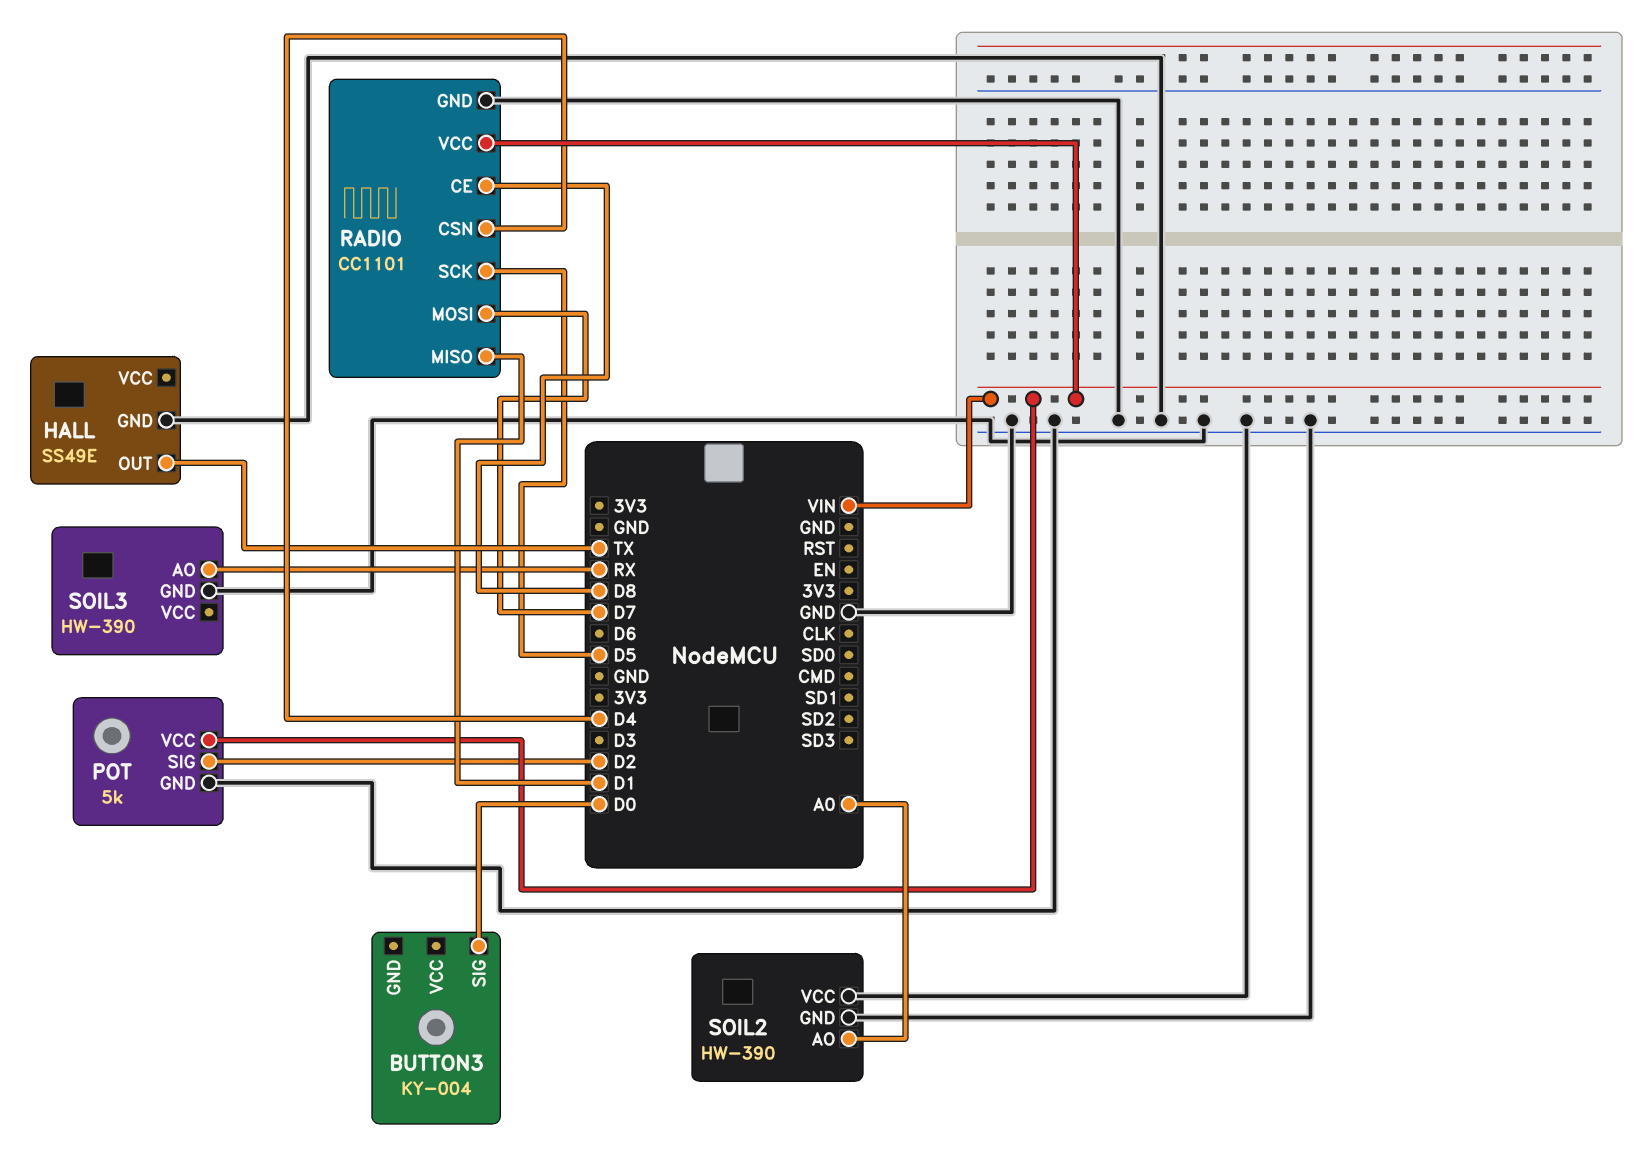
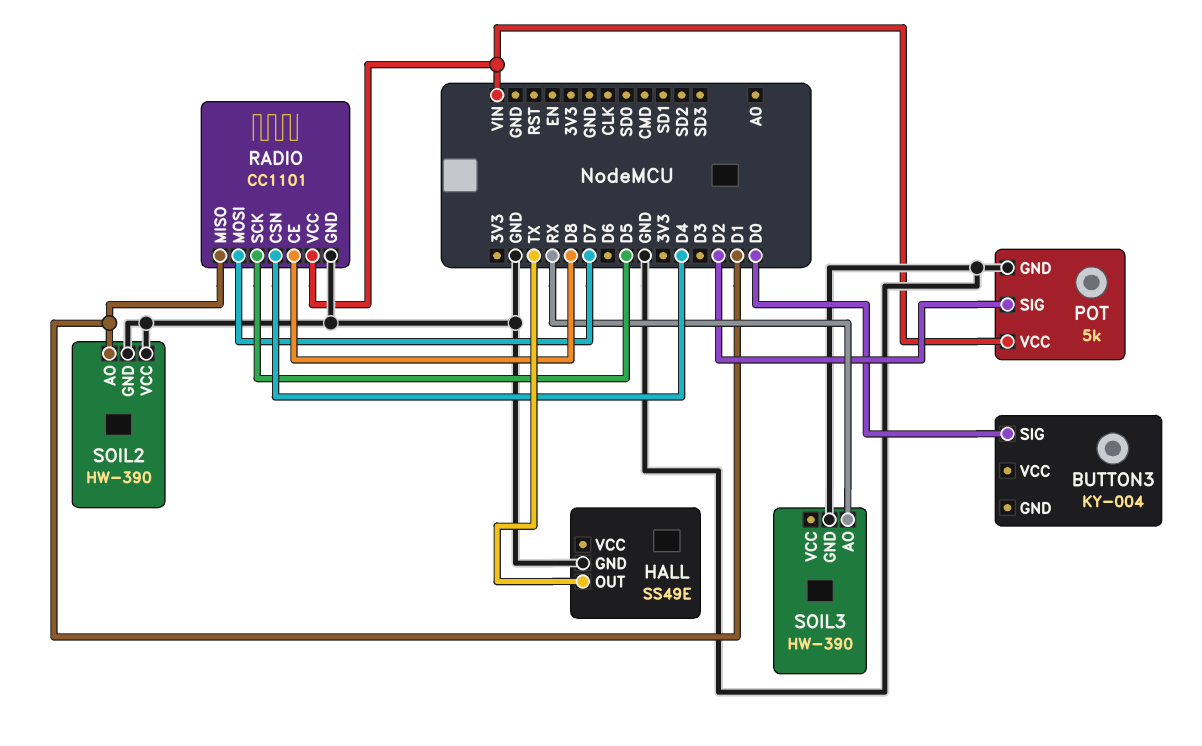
SOIL2 pin AO: A0 -> D1

